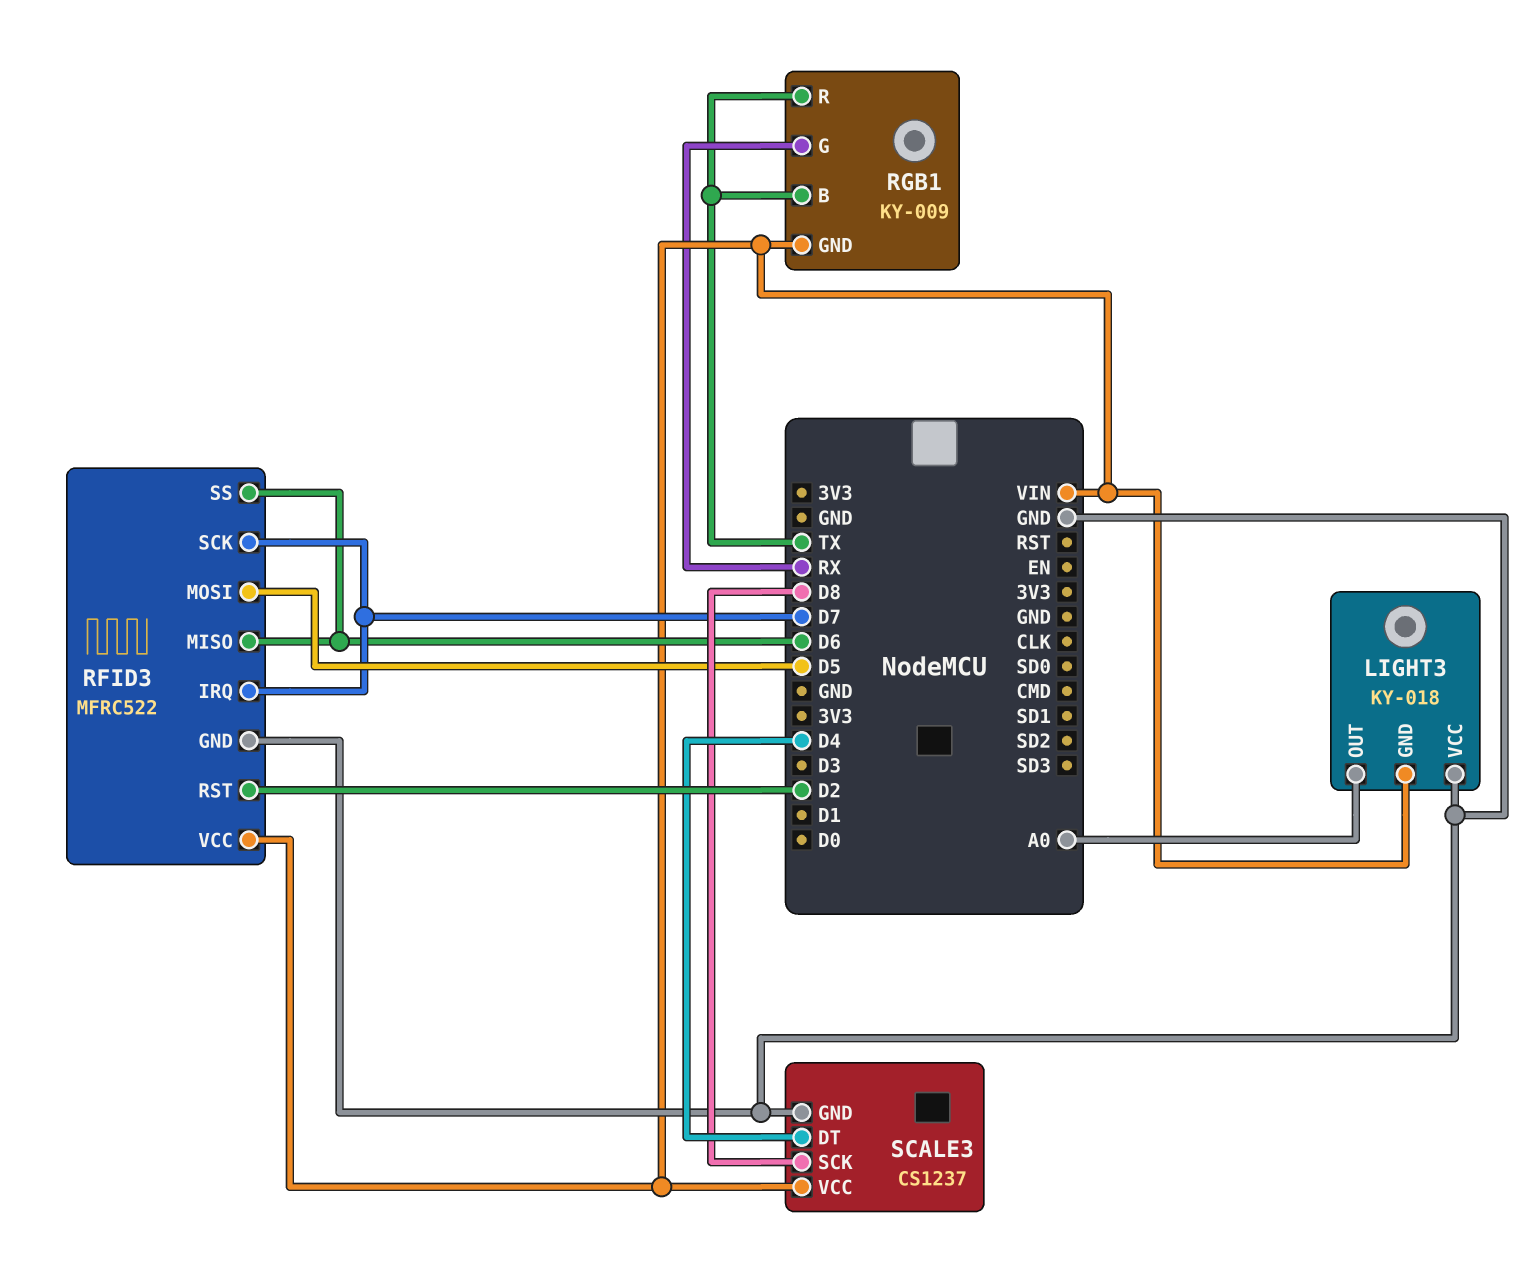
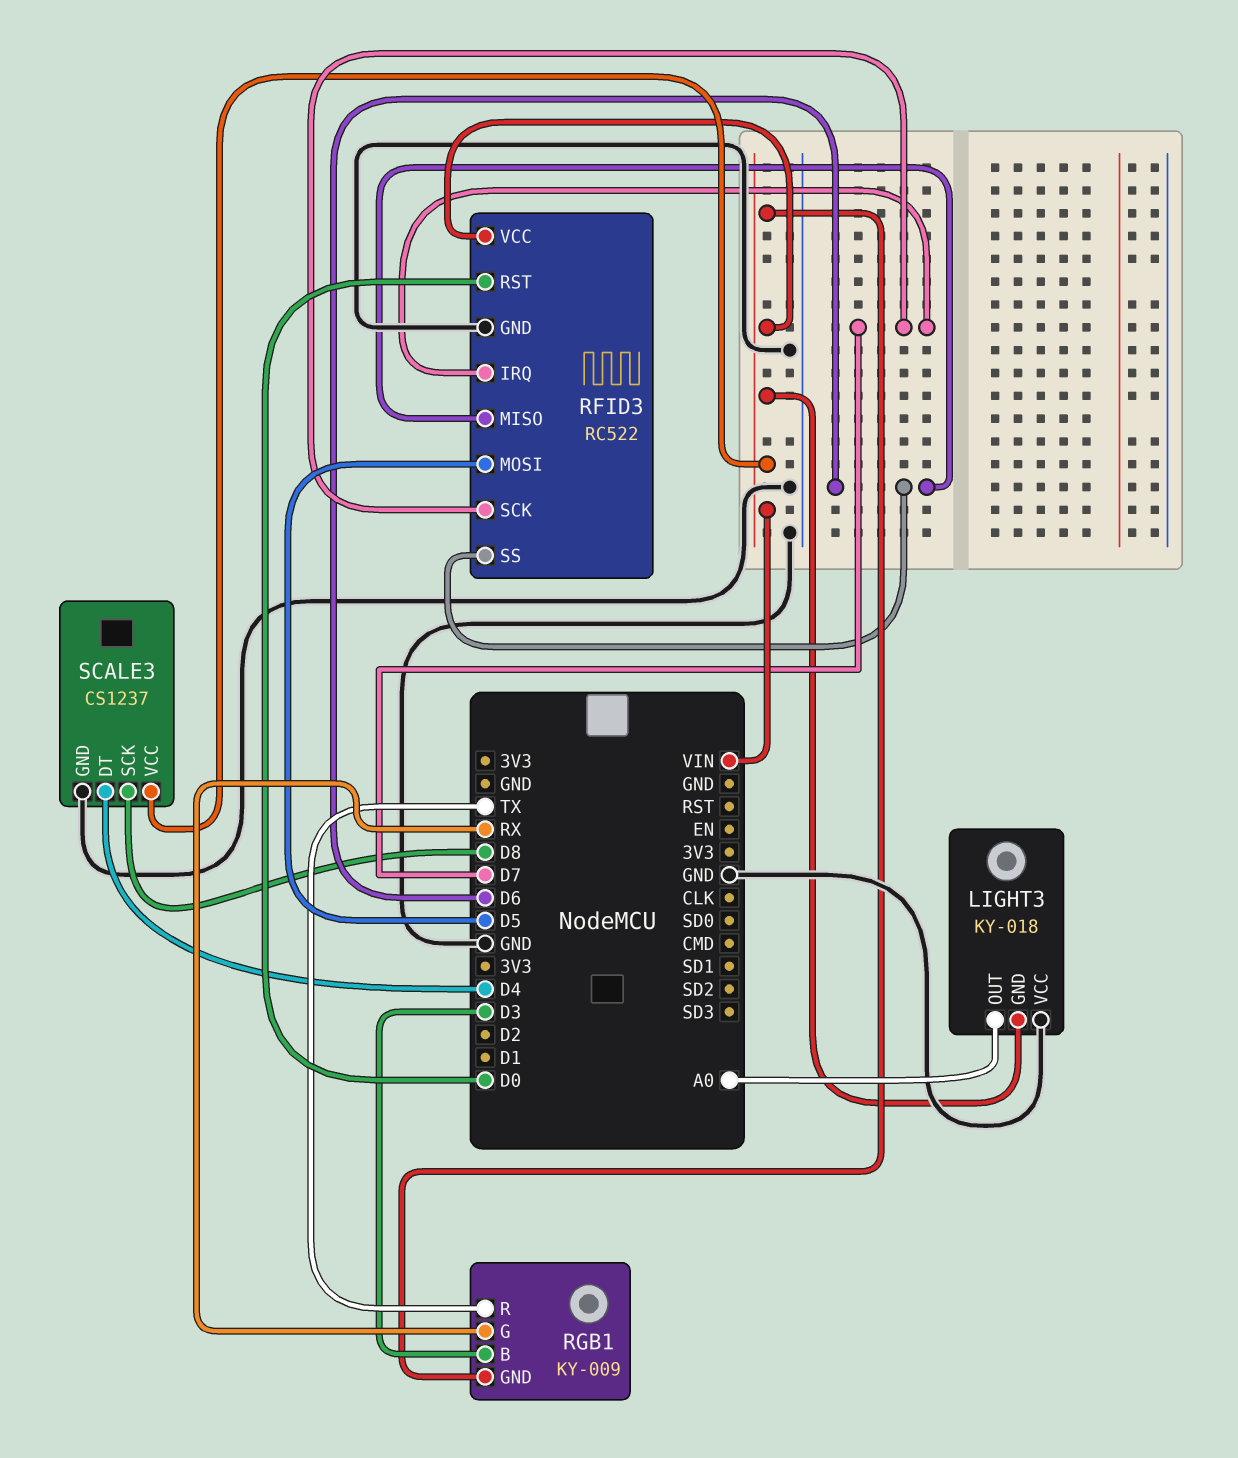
RFID3: MFRC522 -> RC522
RFID3 pin RST: D2 -> D0
RGB1 pin B: TX -> D3

